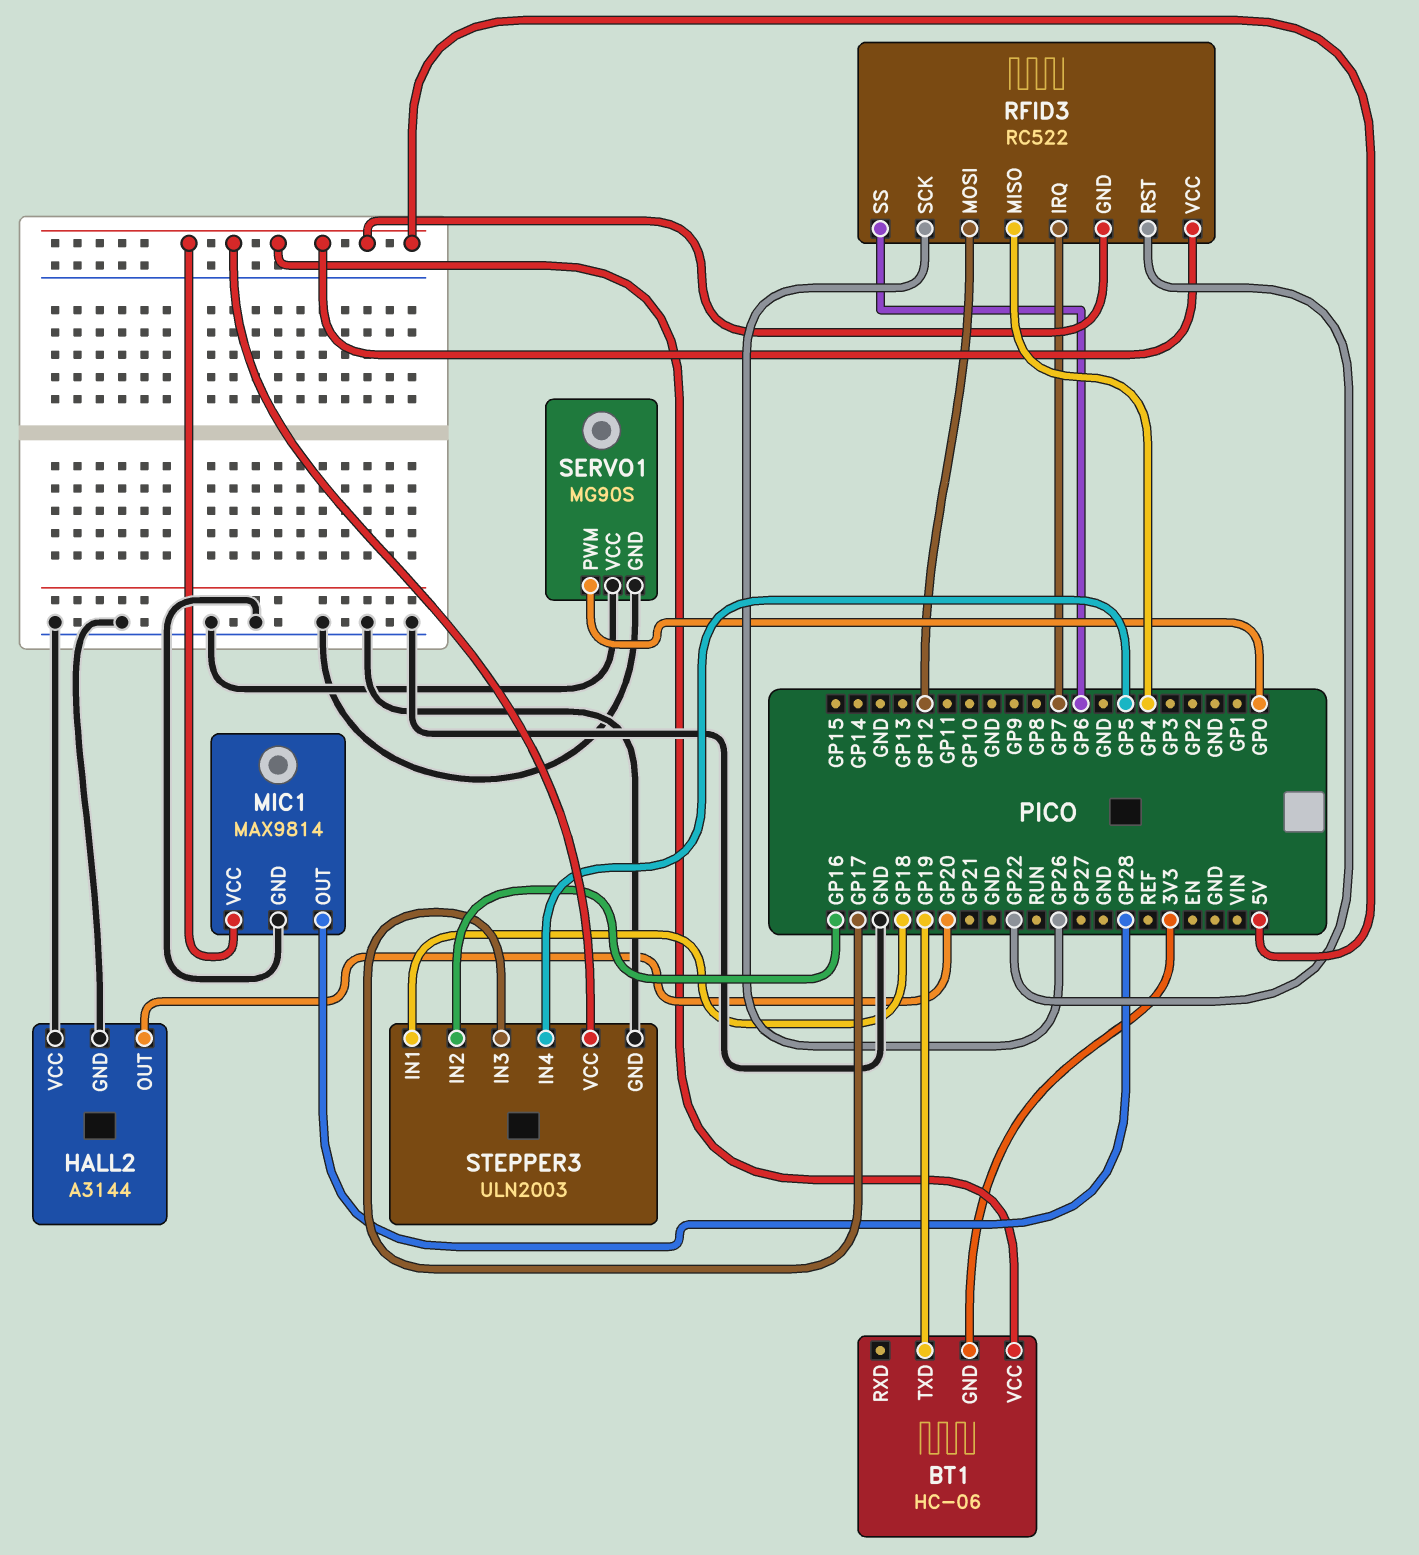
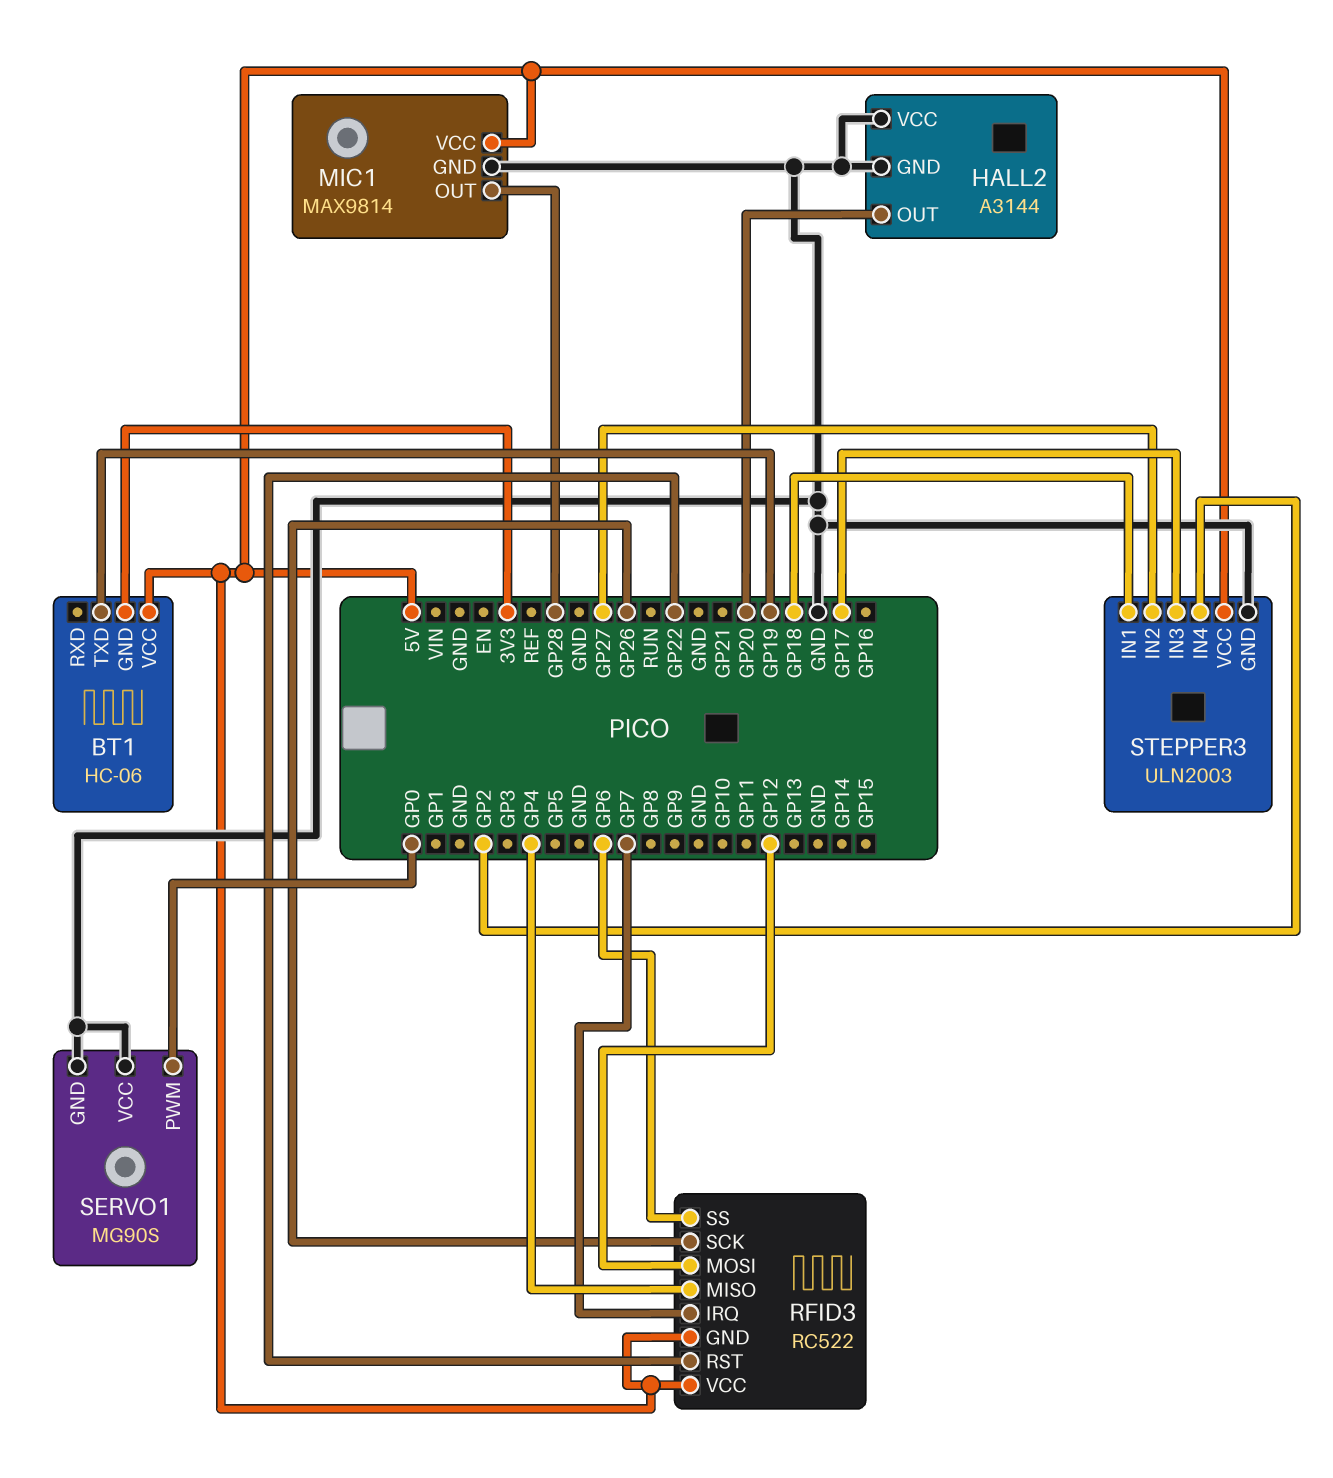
STEPPER3 pin IN2: GP16 -> GP27
STEPPER3 pin IN4: GP5 -> GP2

